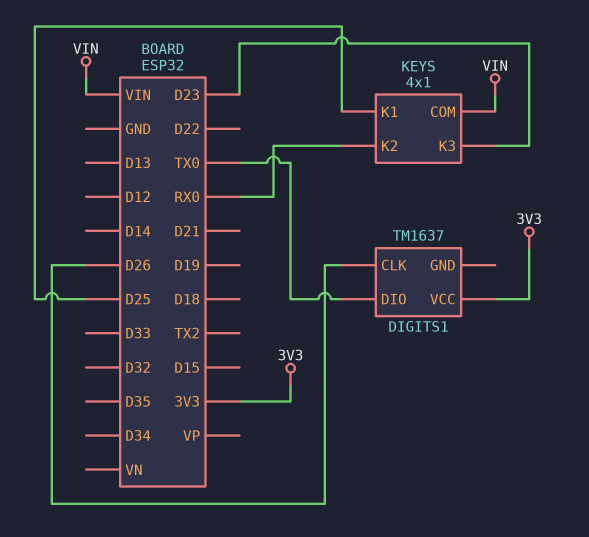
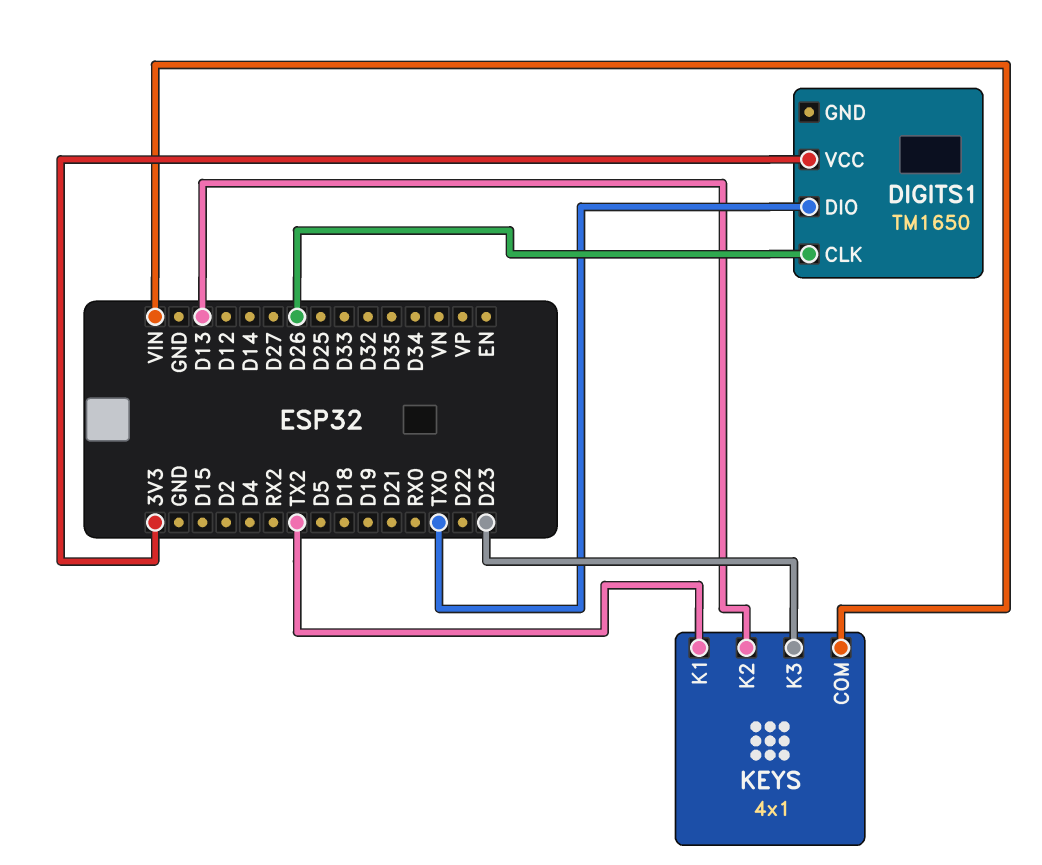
DIGITS1: TM1637 -> TM1650
KEYS pin K1: D25 -> TX2
KEYS pin K2: RX0 -> D13

